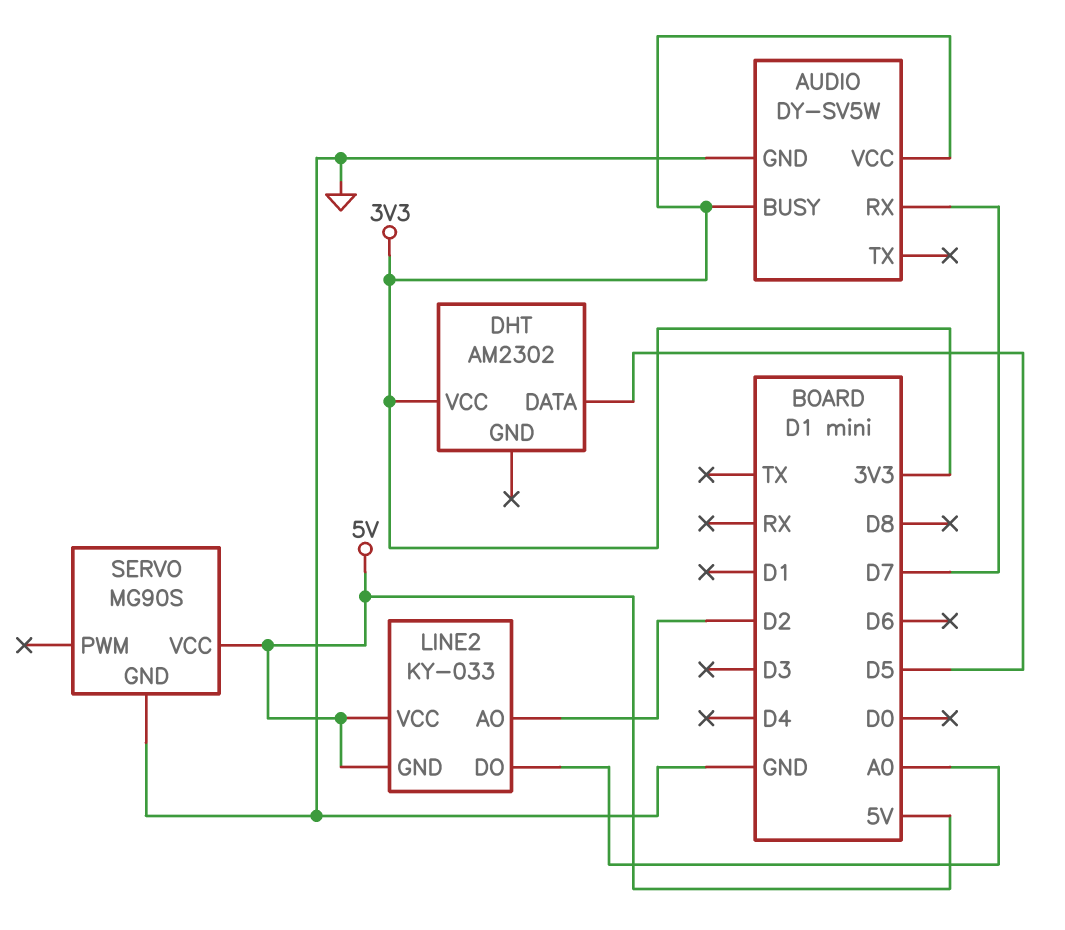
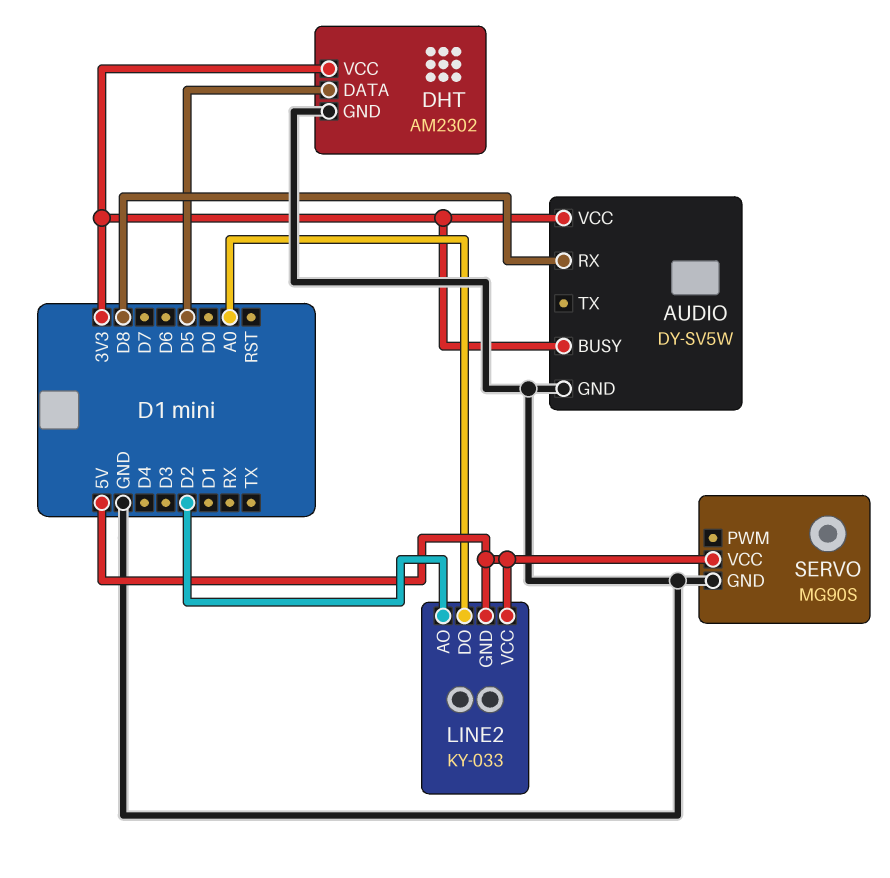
AUDIO pin RX: D7 -> D8
DHT pin GND: none -> GND

